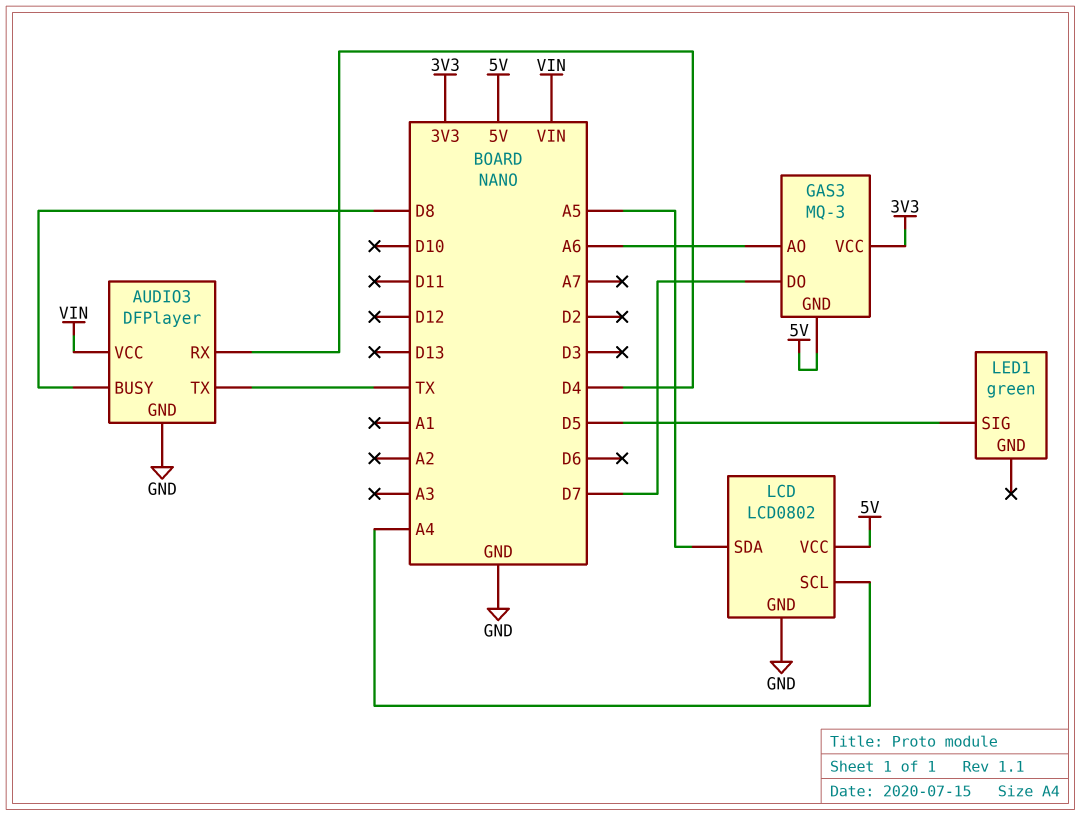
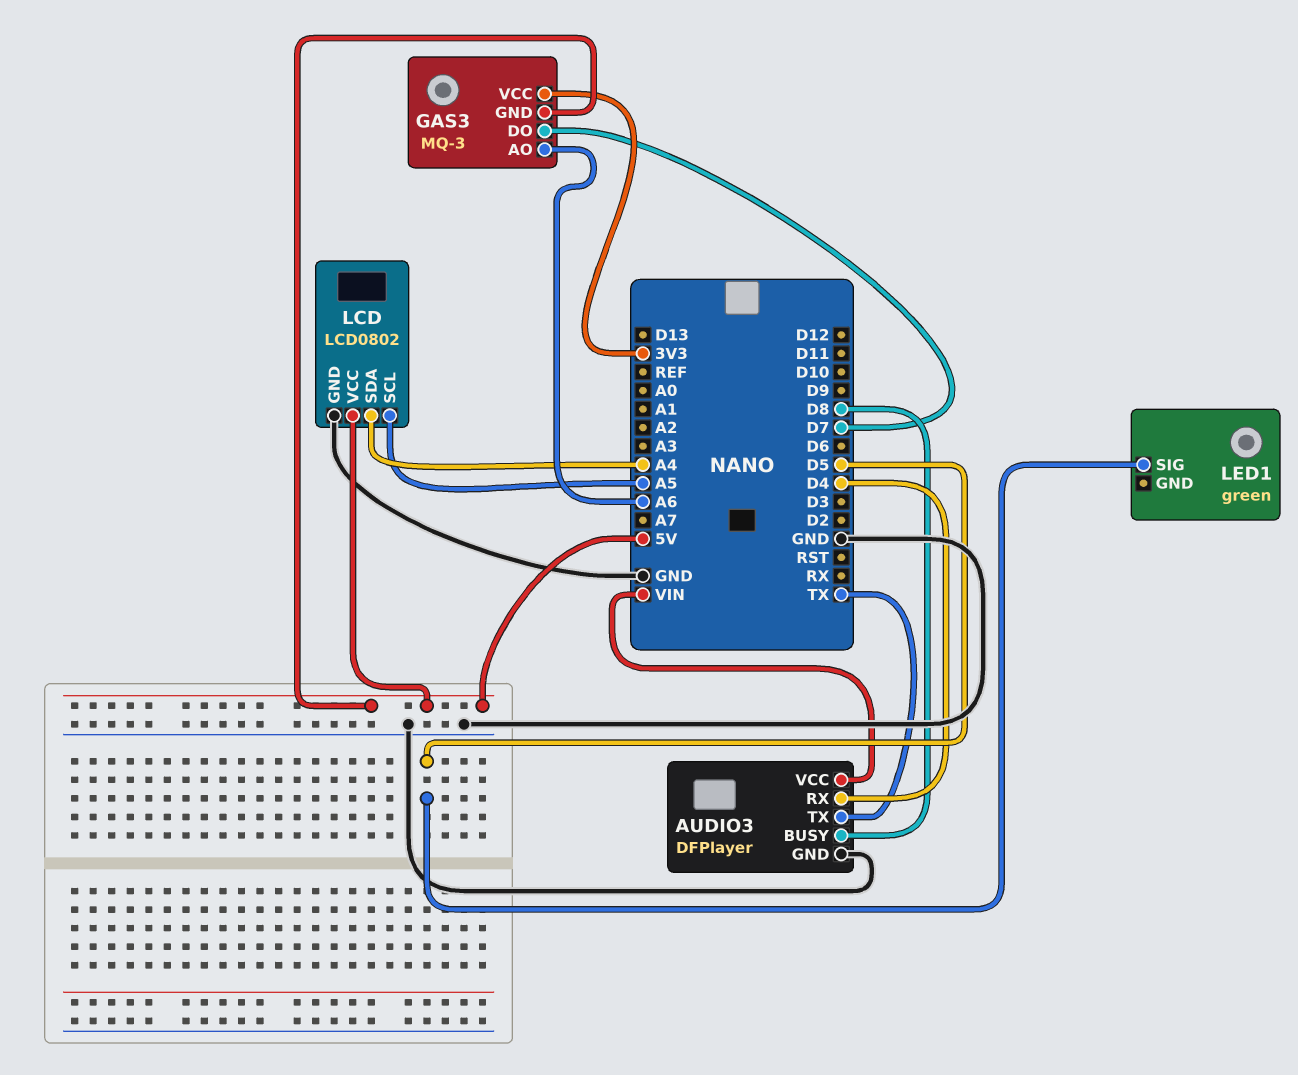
LCD pin SCL: A4 -> A5
LCD pin SDA: A5 -> A4

